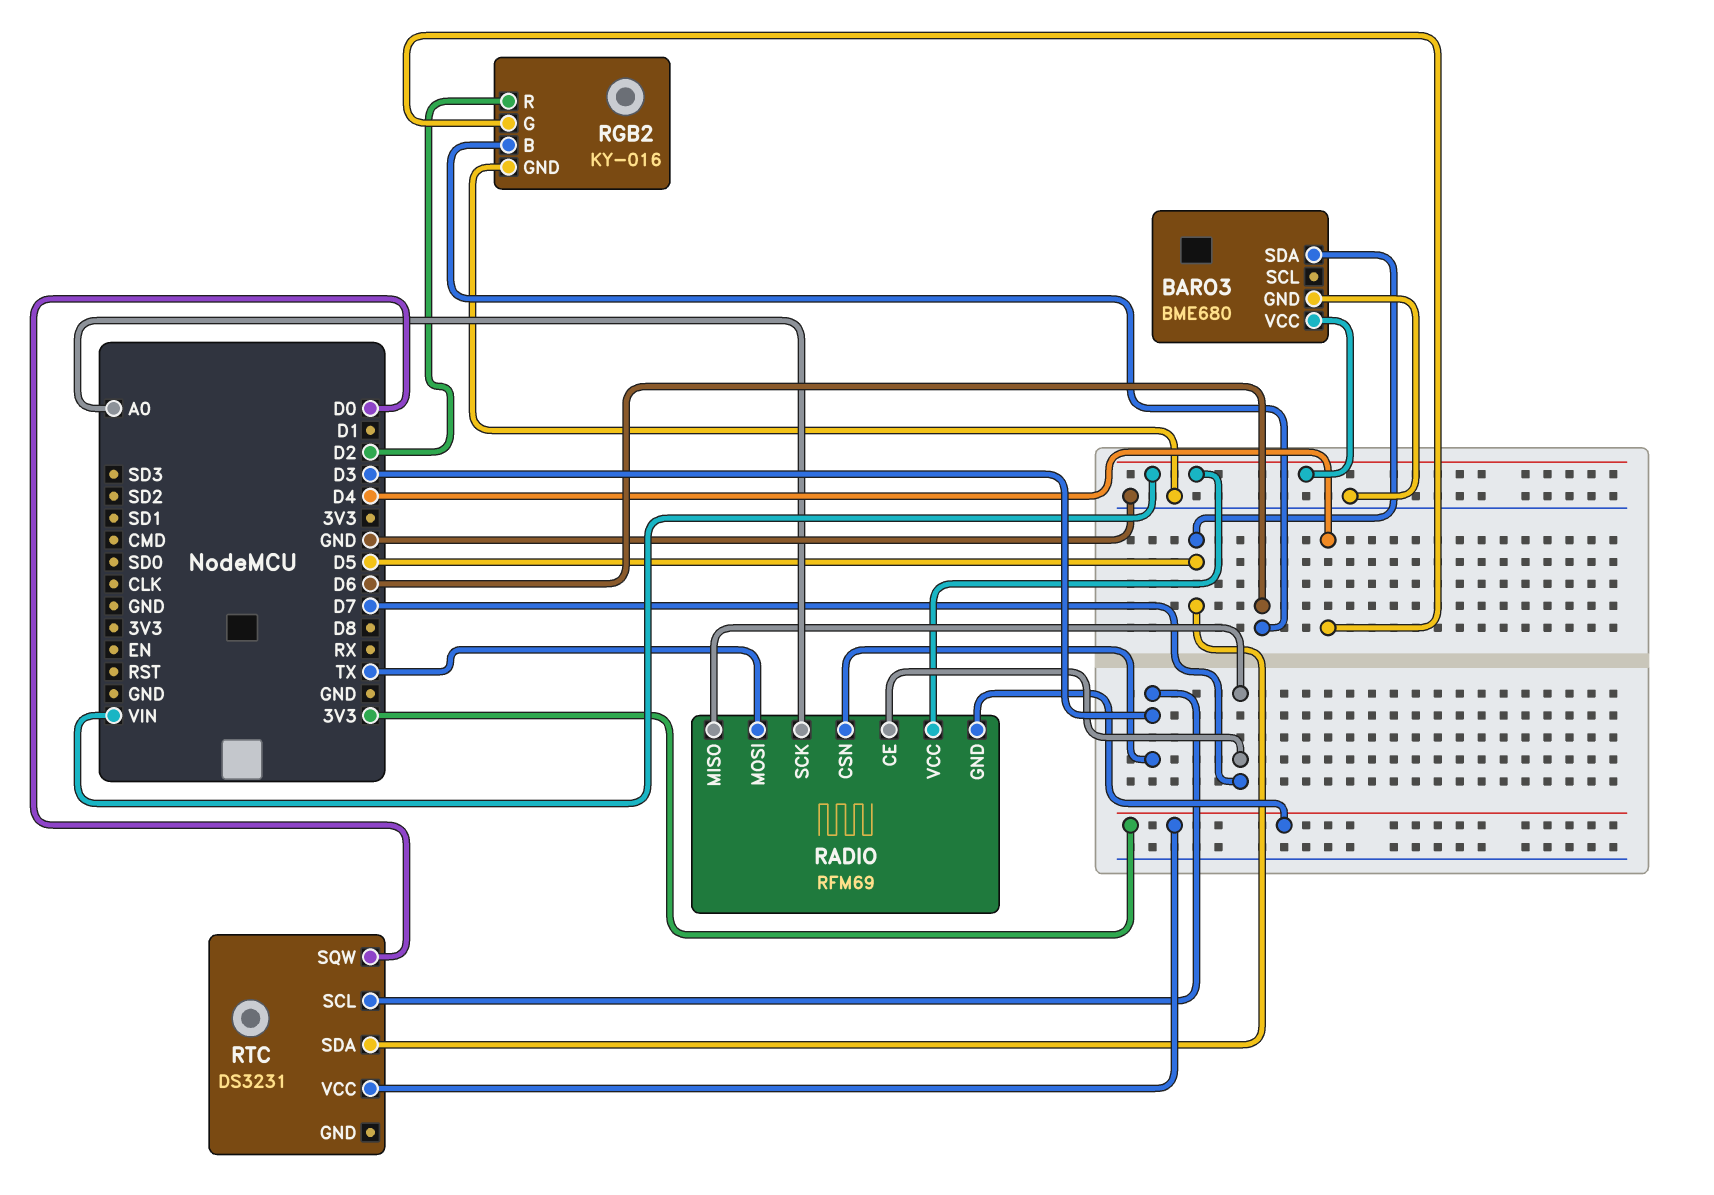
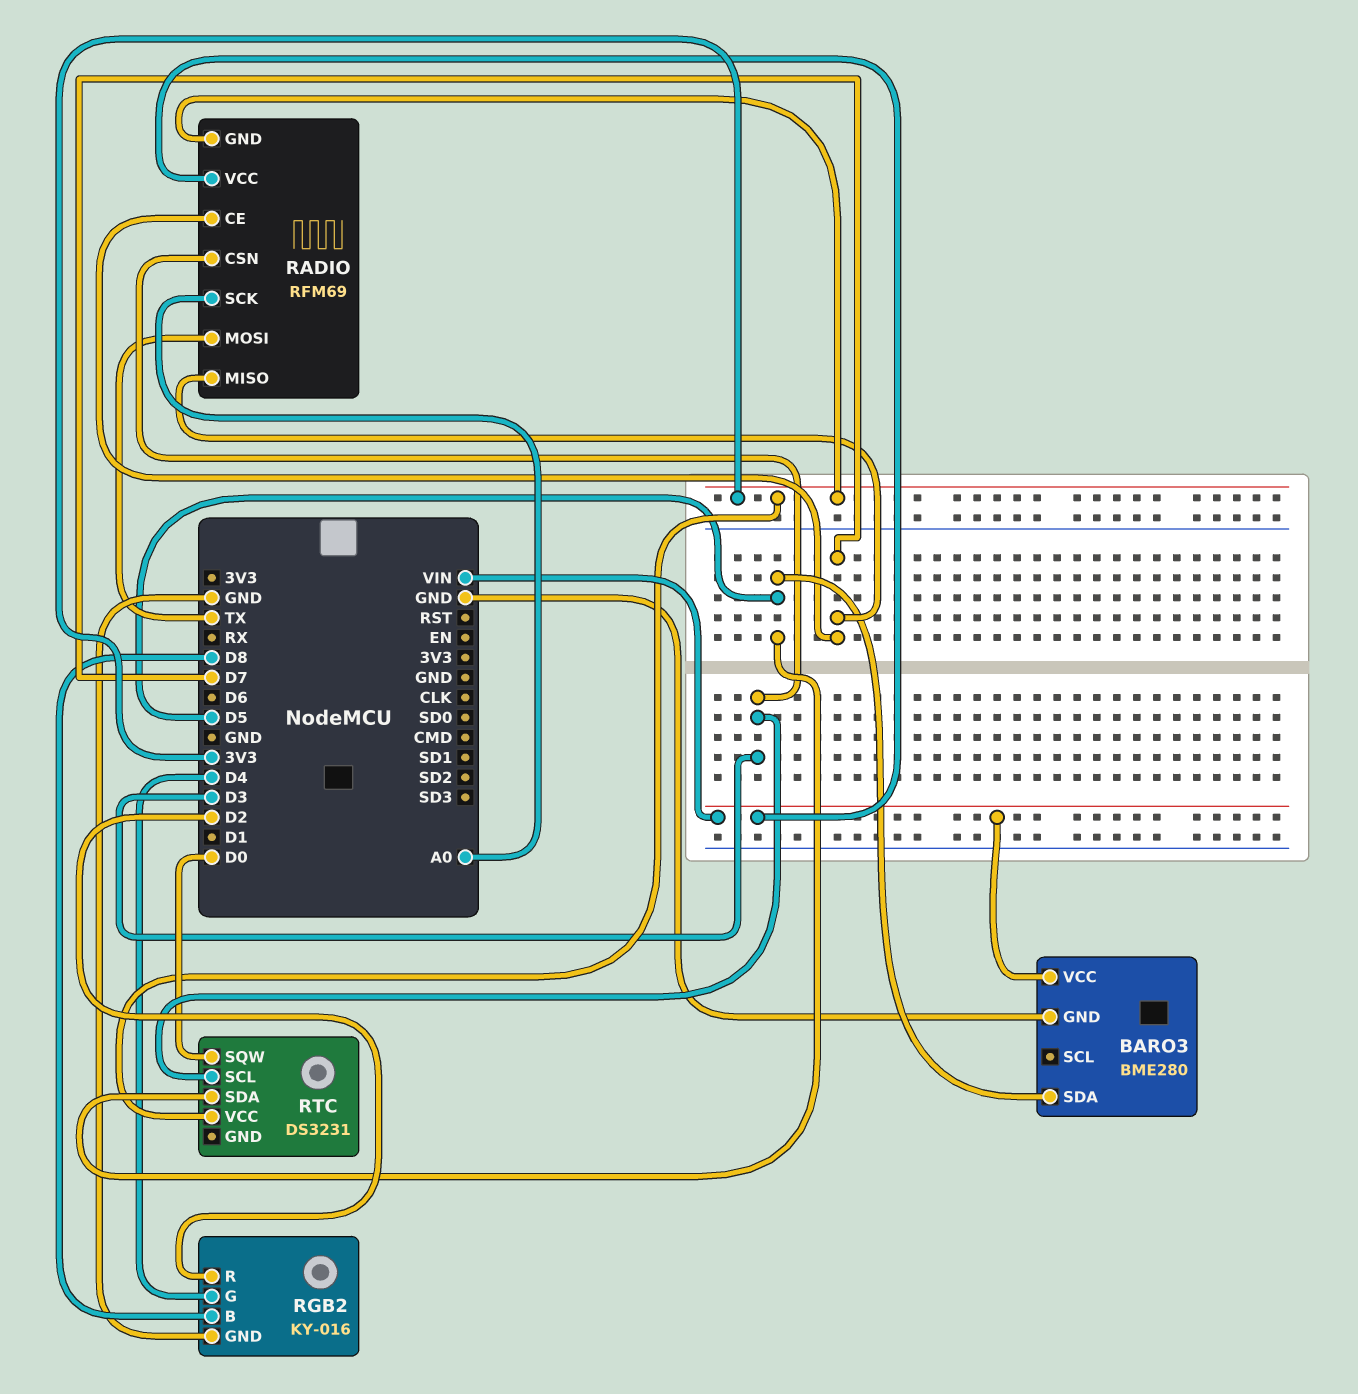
BARO3: BME680 -> BME280
RGB2 pin B: D6 -> D8

